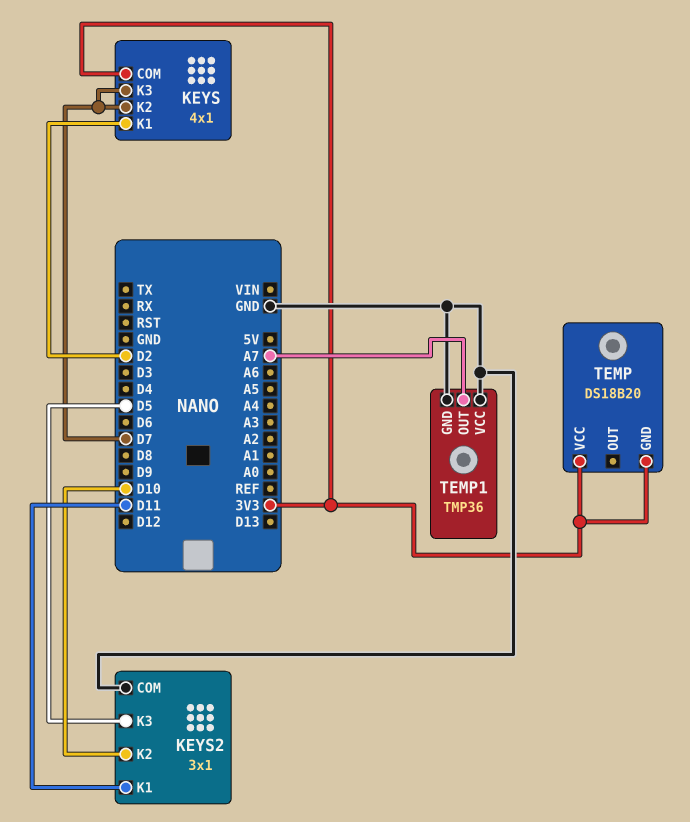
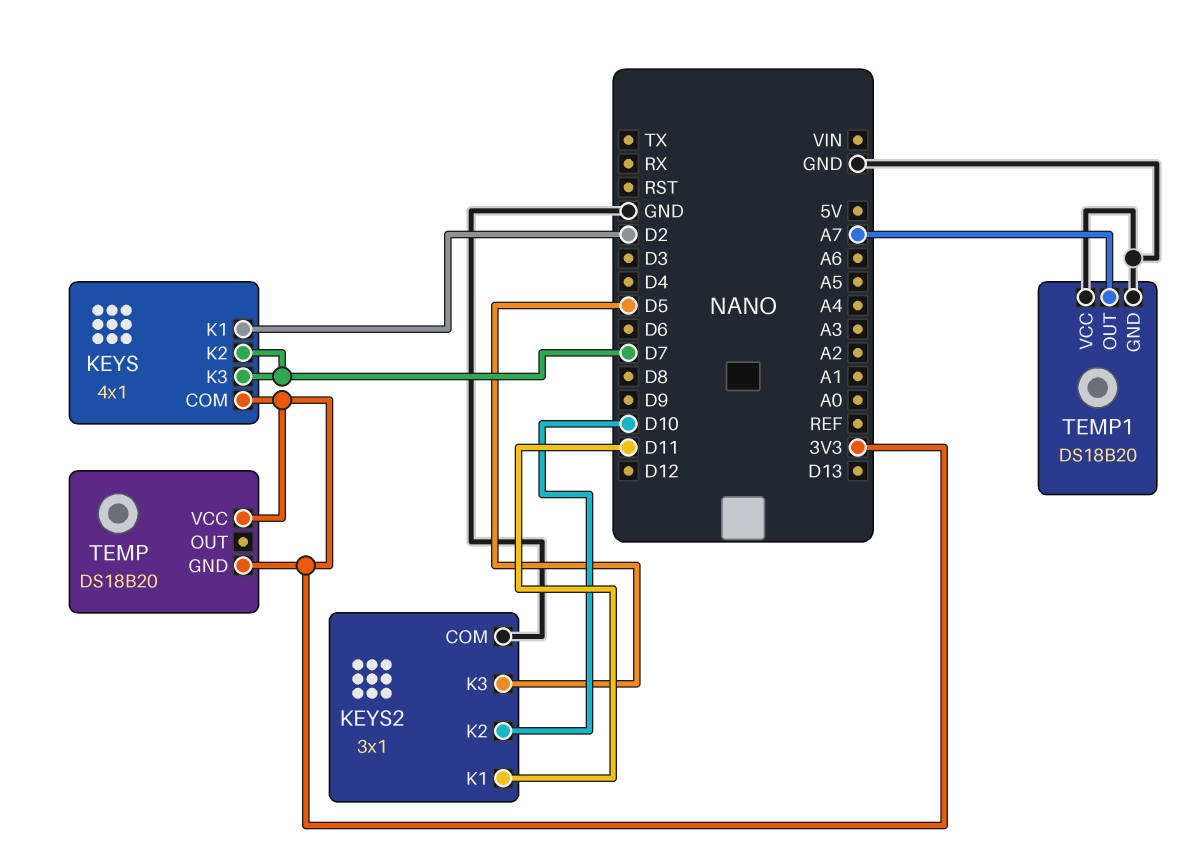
TEMP1: TMP36 -> DS18B20

